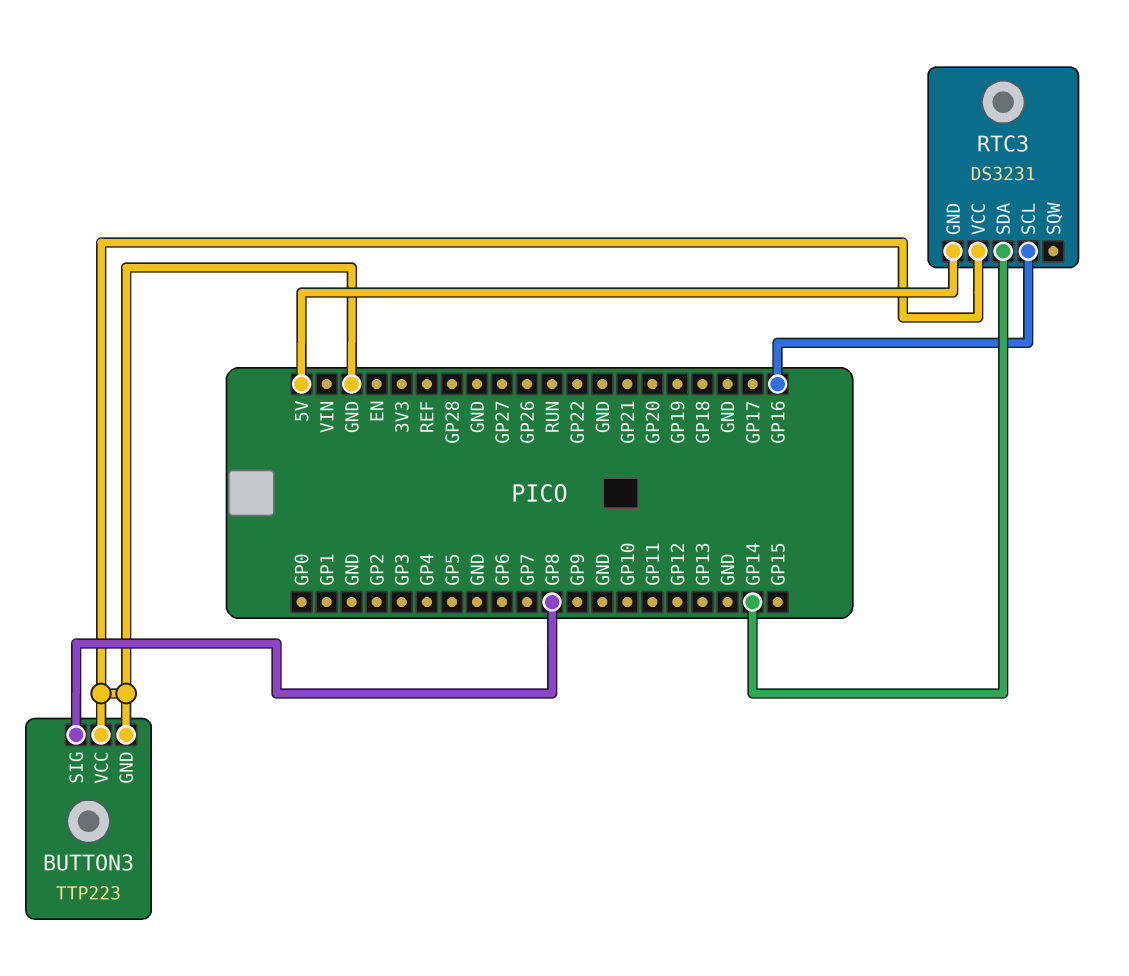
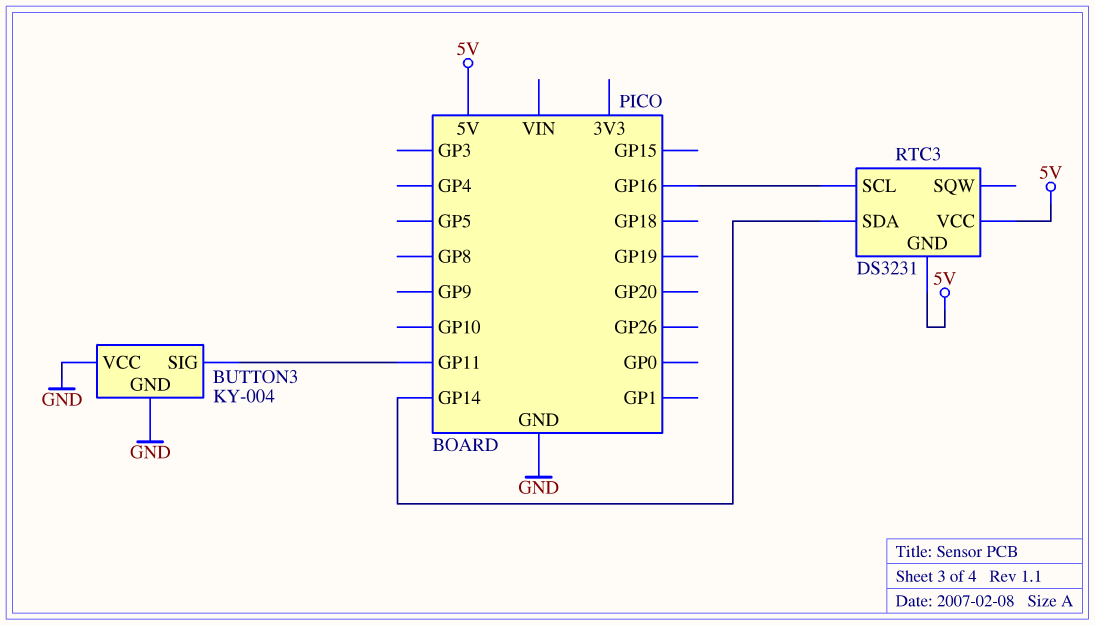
BUTTON3: TTP223 -> KY-004
BUTTON3 pin SIG: GP8 -> GP11
RTC3 pin VCC: GND -> 5V

